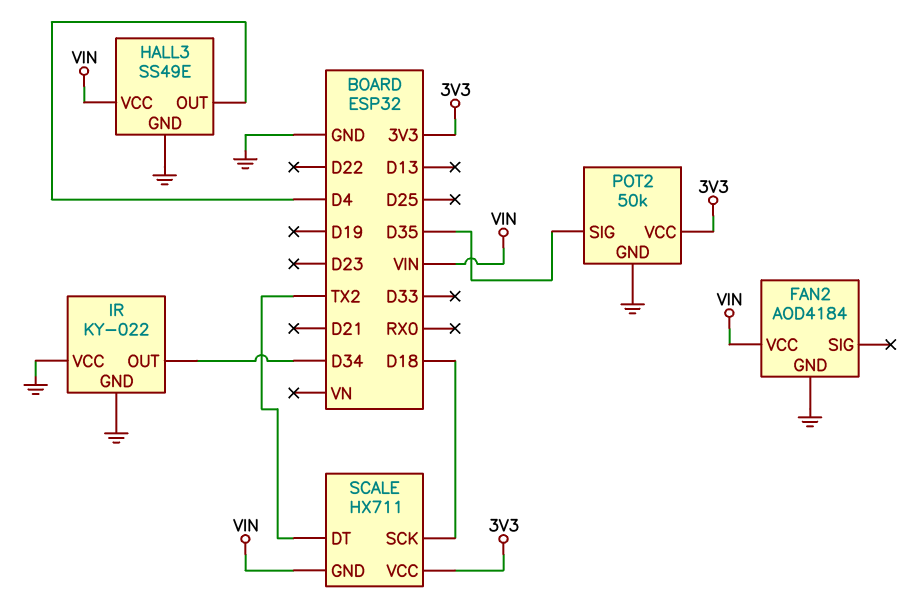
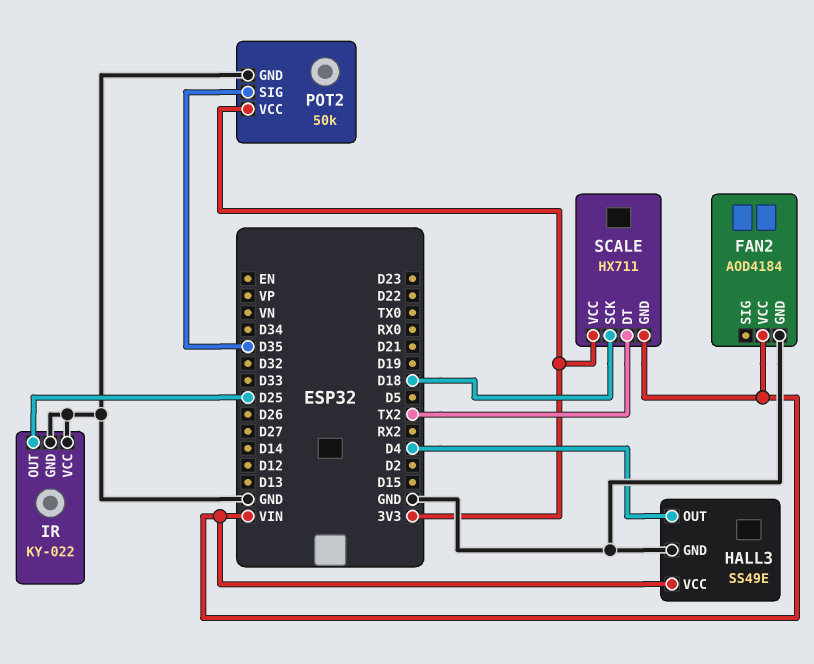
IR pin OUT: D34 -> D25

